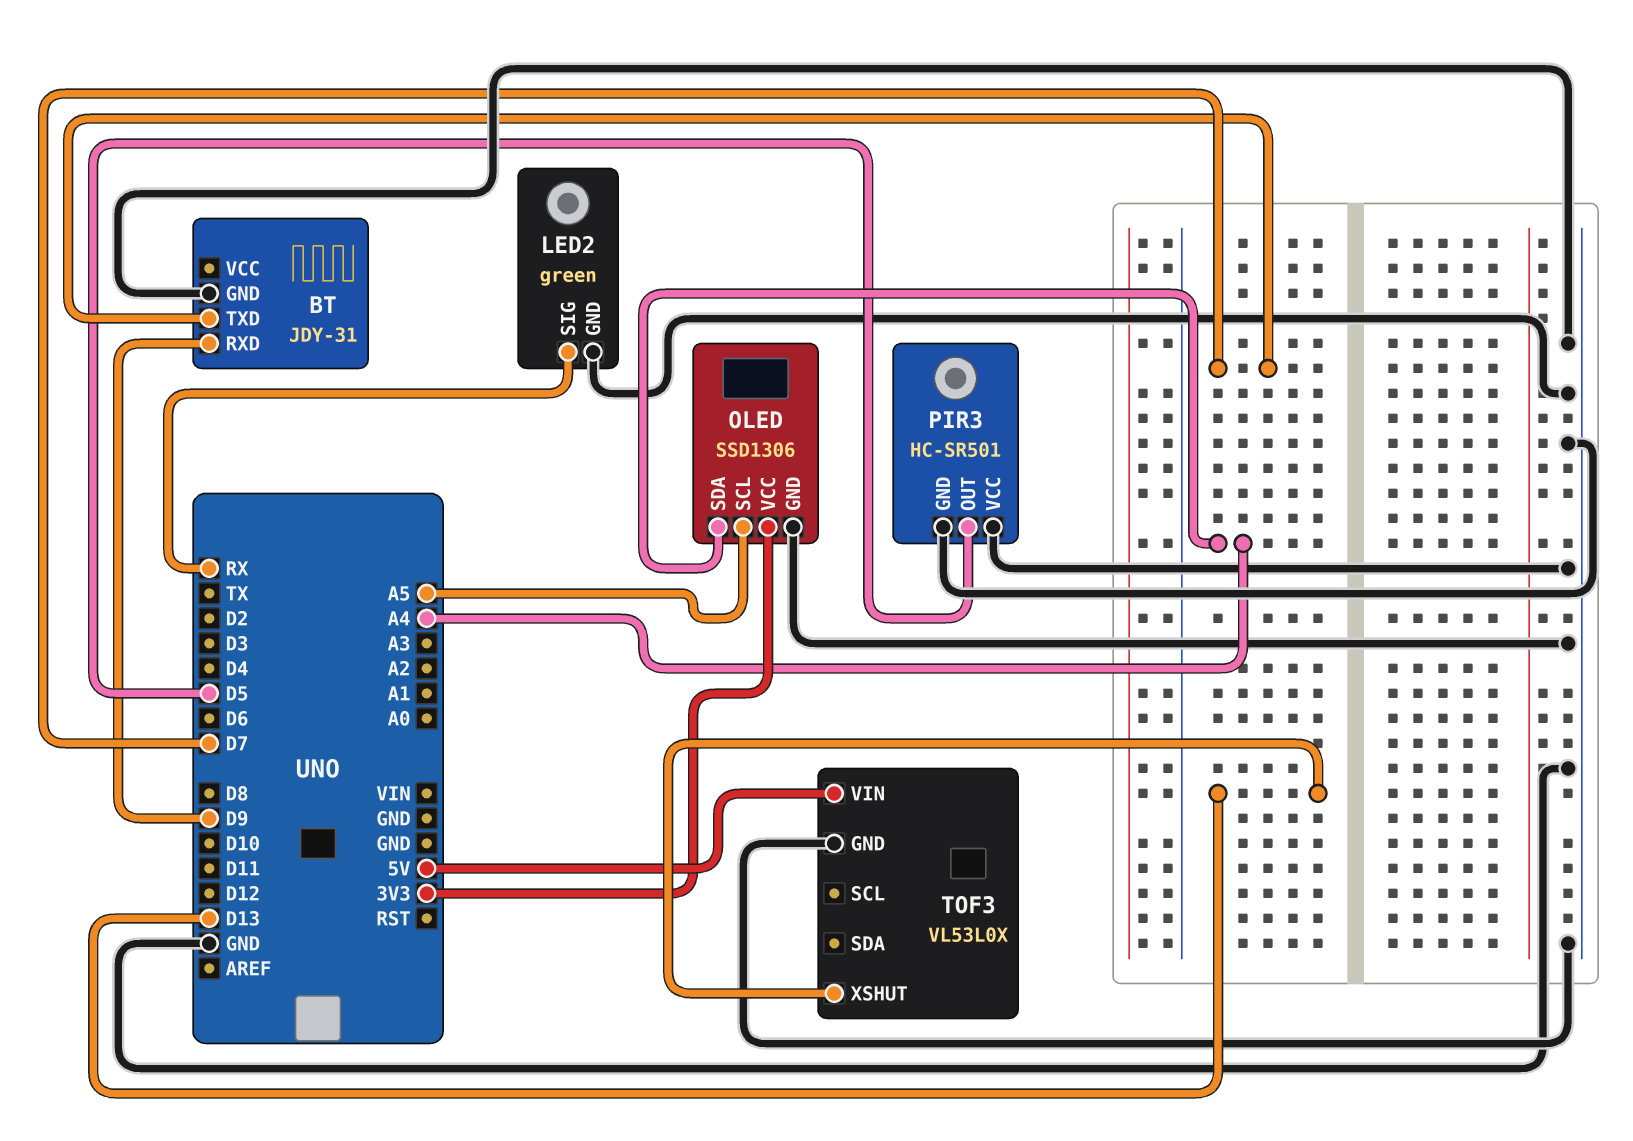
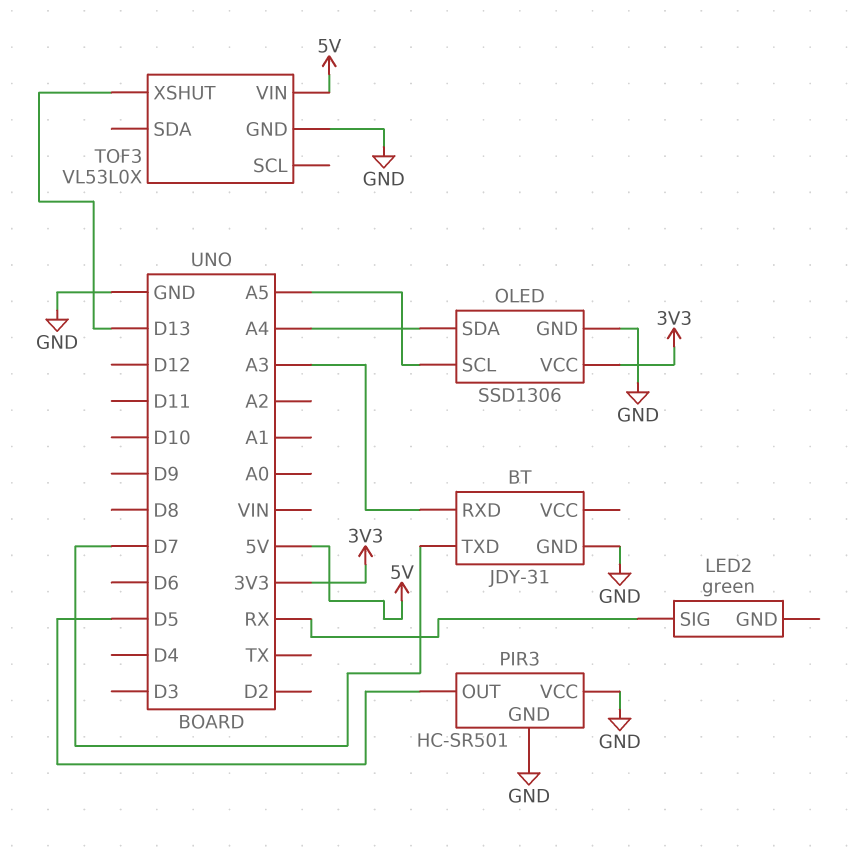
BT pin RXD: D9 -> A3
LED2 pin GND: GND -> none

